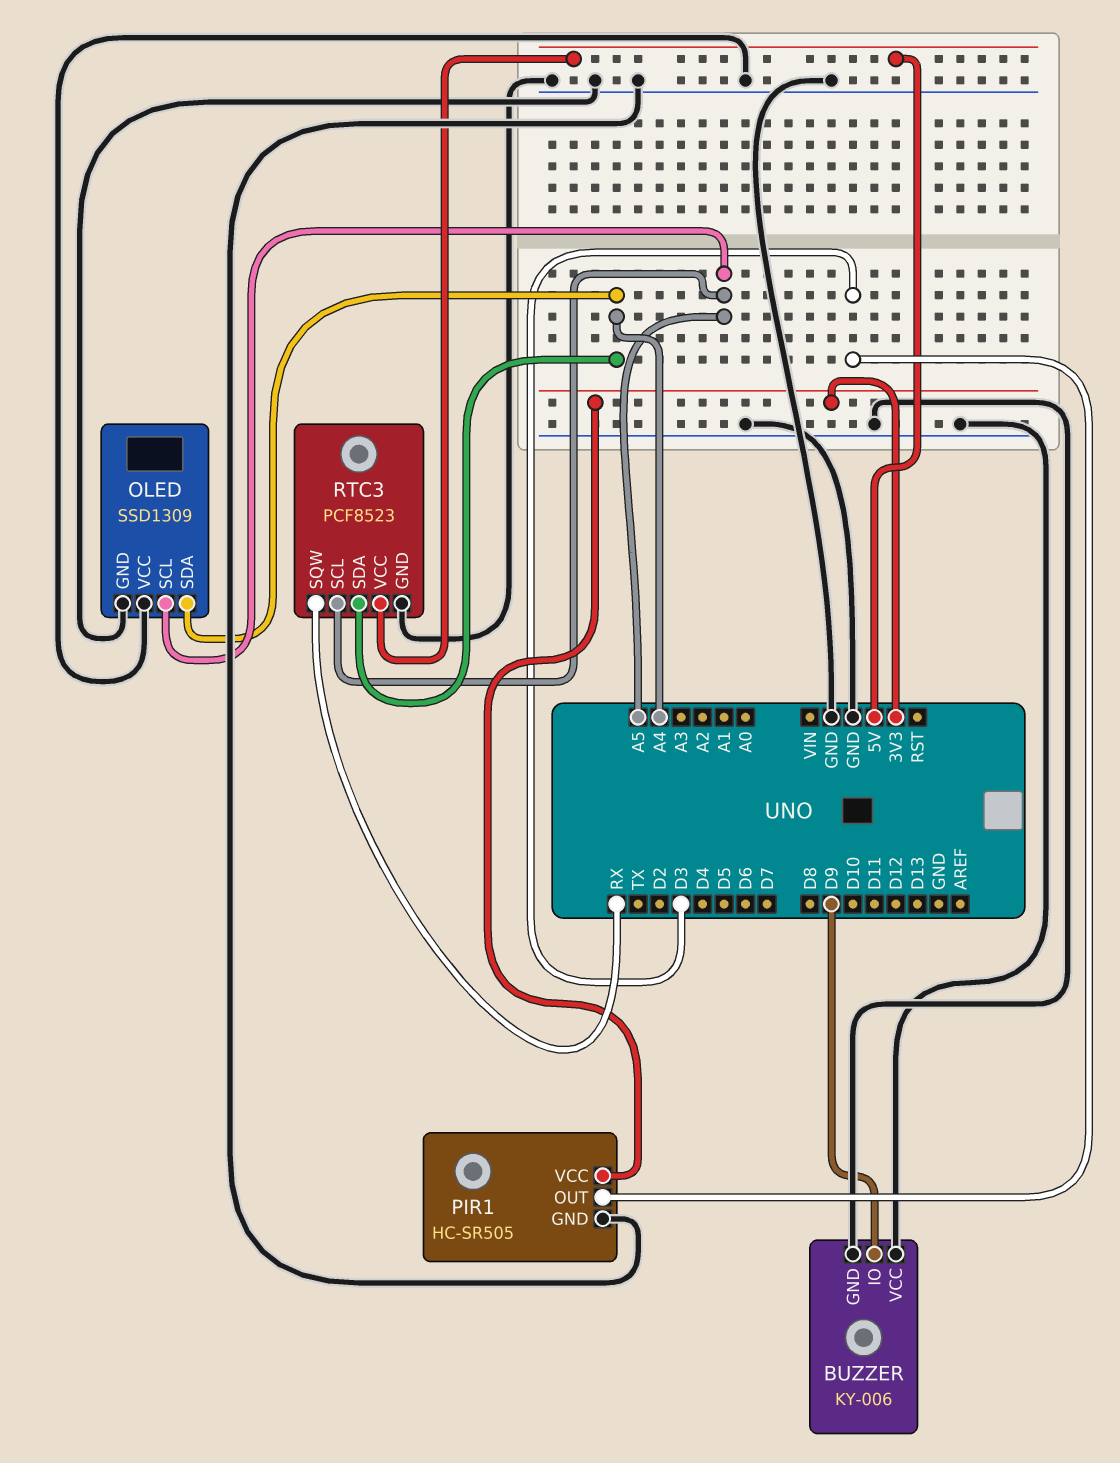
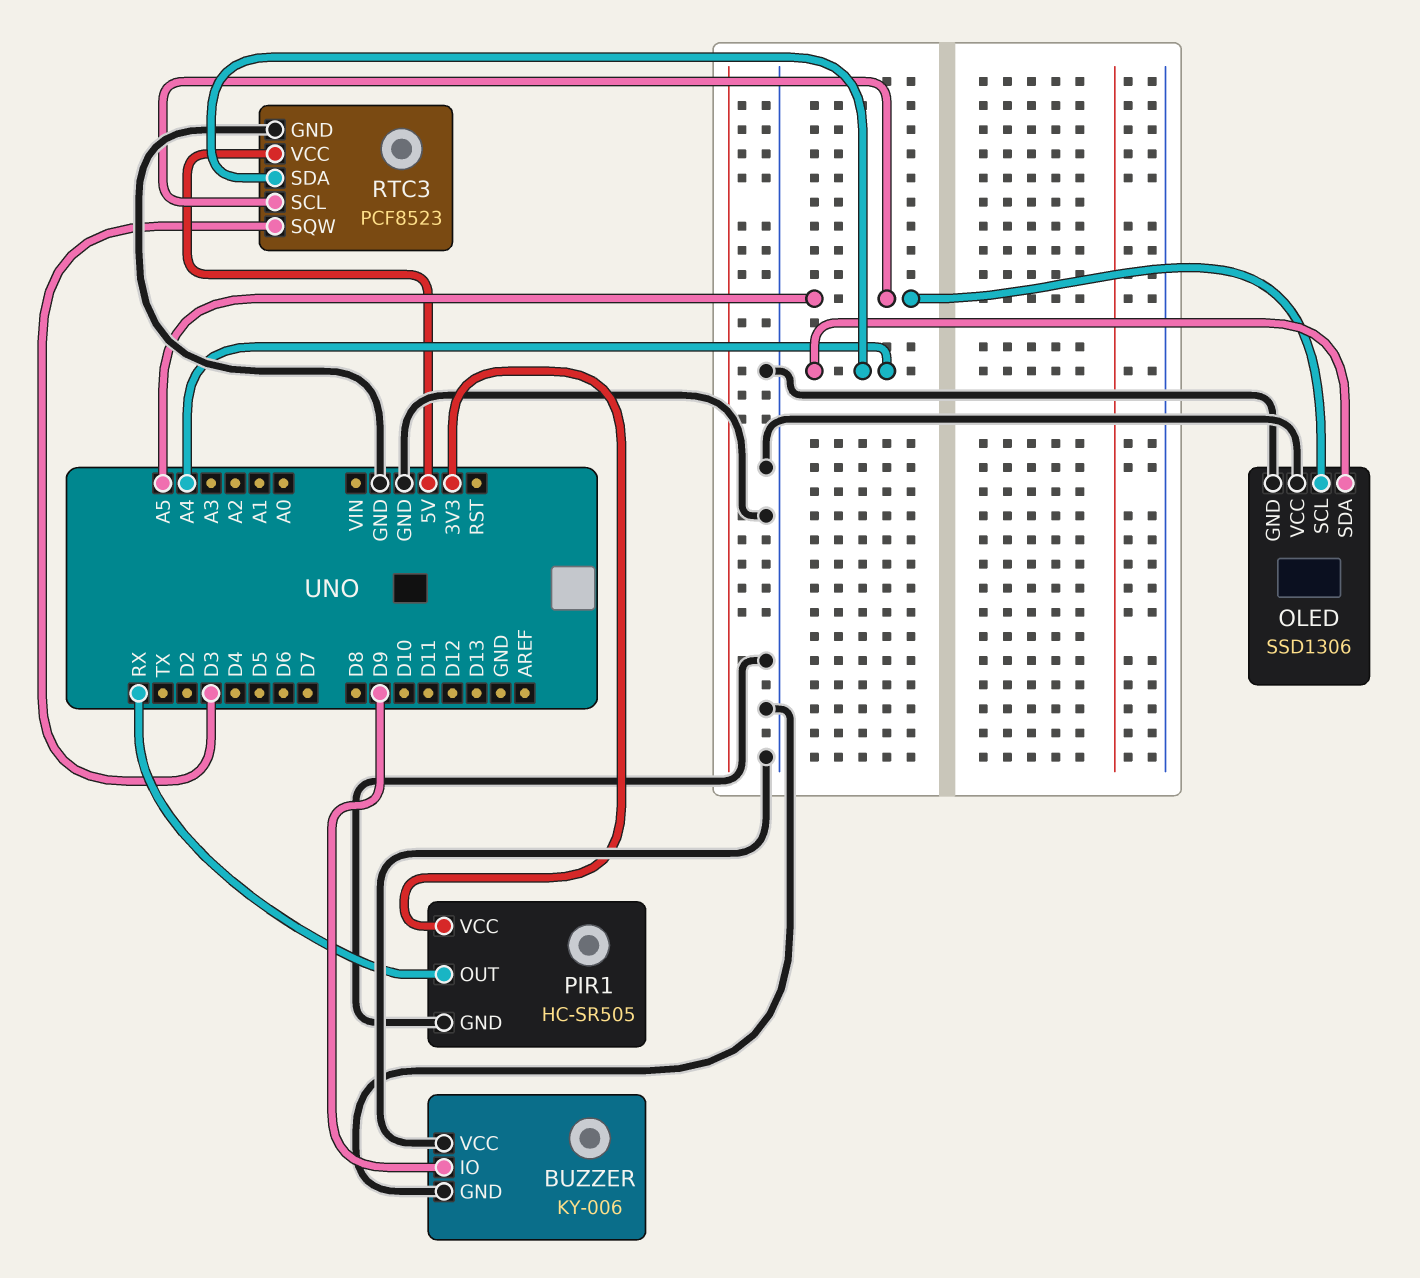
OLED: SSD1309 -> SSD1306
PIR1 pin OUT: D3 -> RX
RTC3 pin SQW: RX -> D3

